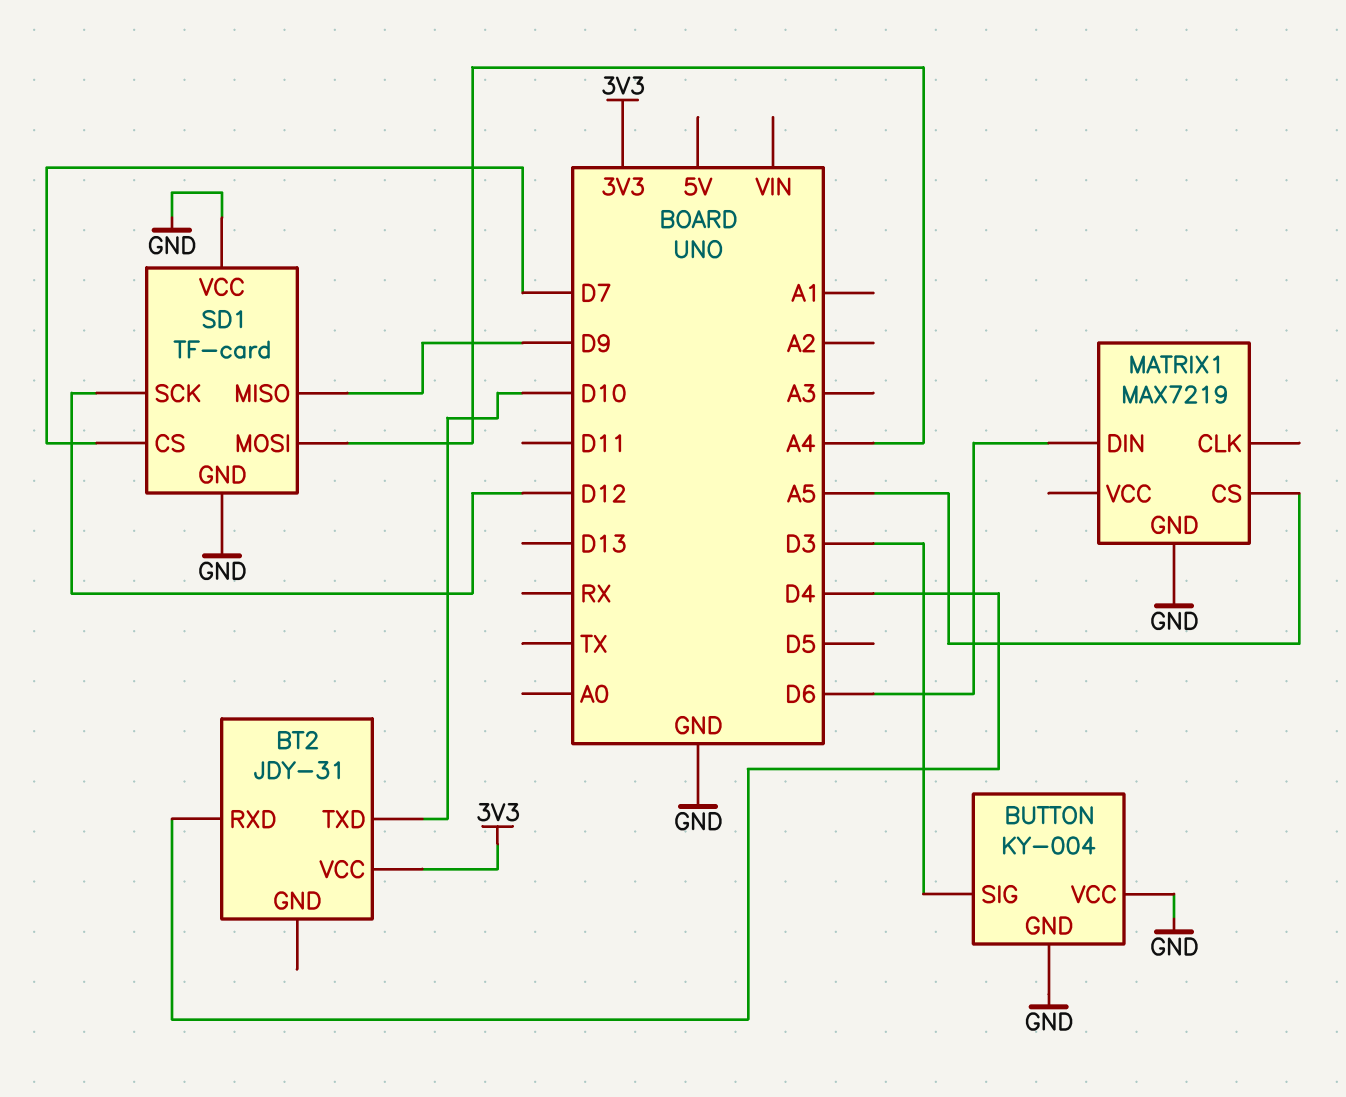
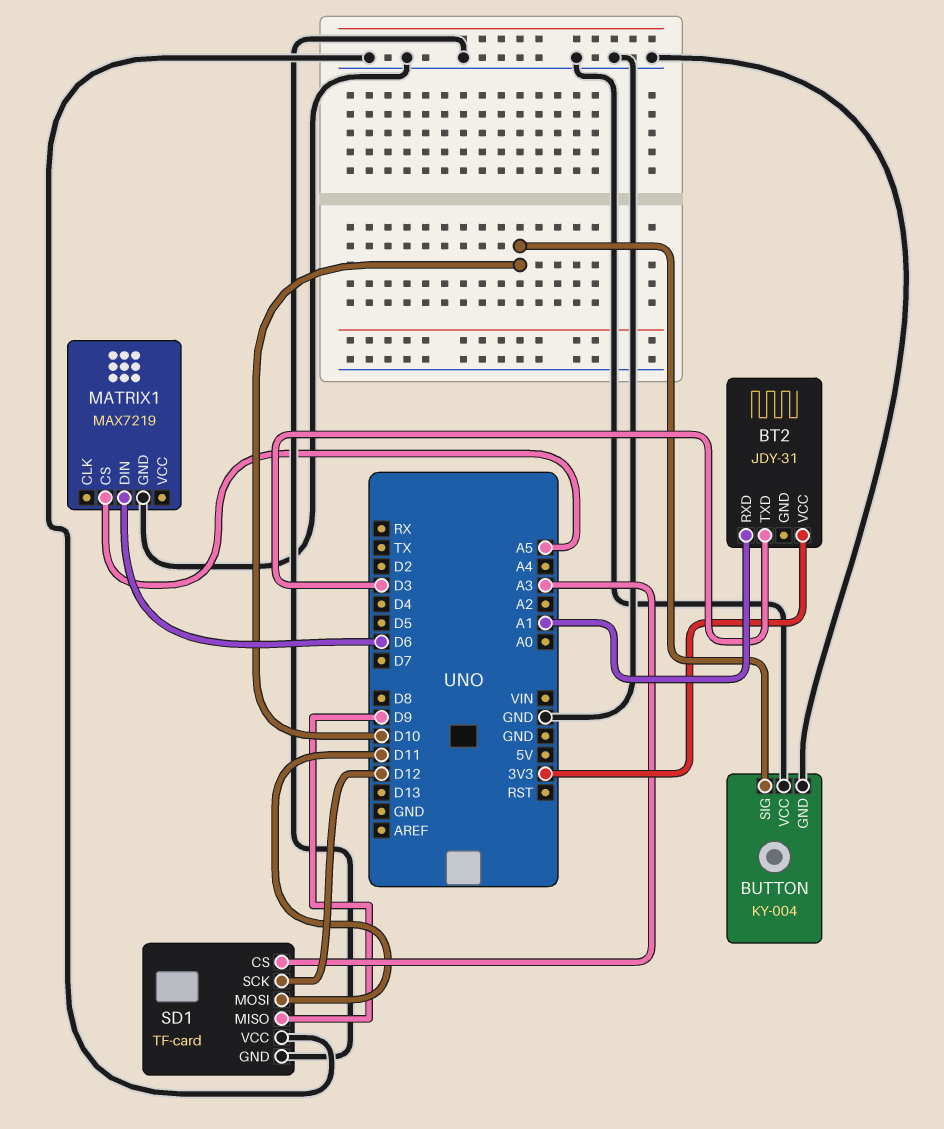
BT2 pin RXD: D4 -> A1
BT2 pin TXD: D10 -> D3
BUTTON pin SIG: D3 -> D10
SD1 pin CS: D7 -> A3
SD1 pin MOSI: A4 -> D11

